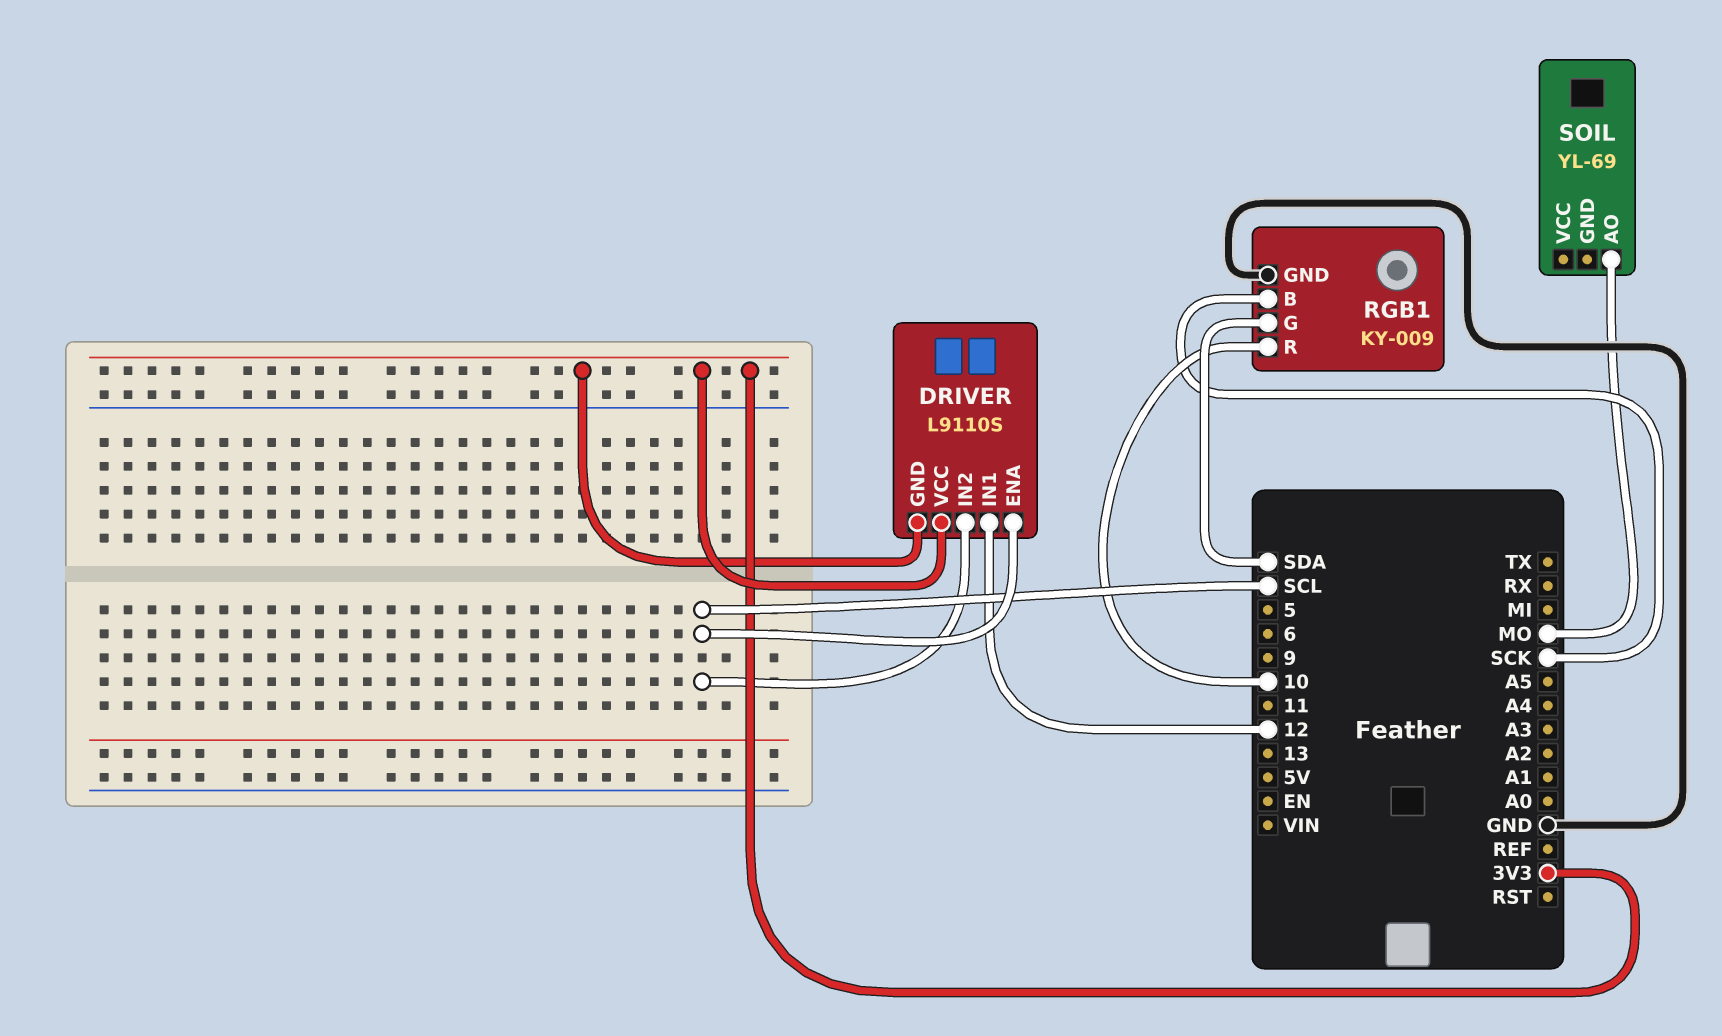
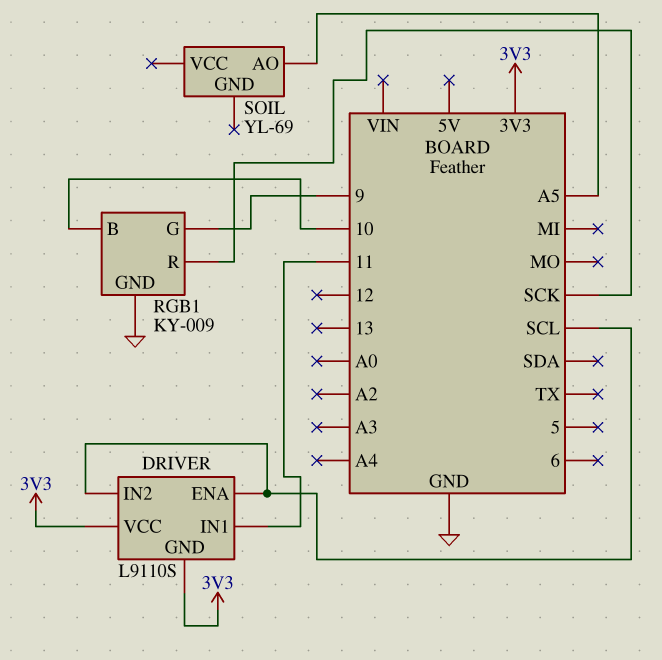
DRIVER pin IN1: 12 -> 11
RGB1 pin B: SCK -> 10
RGB1 pin G: SDA -> 9
RGB1 pin R: 10 -> SCK
SOIL pin AO: MO -> A5

